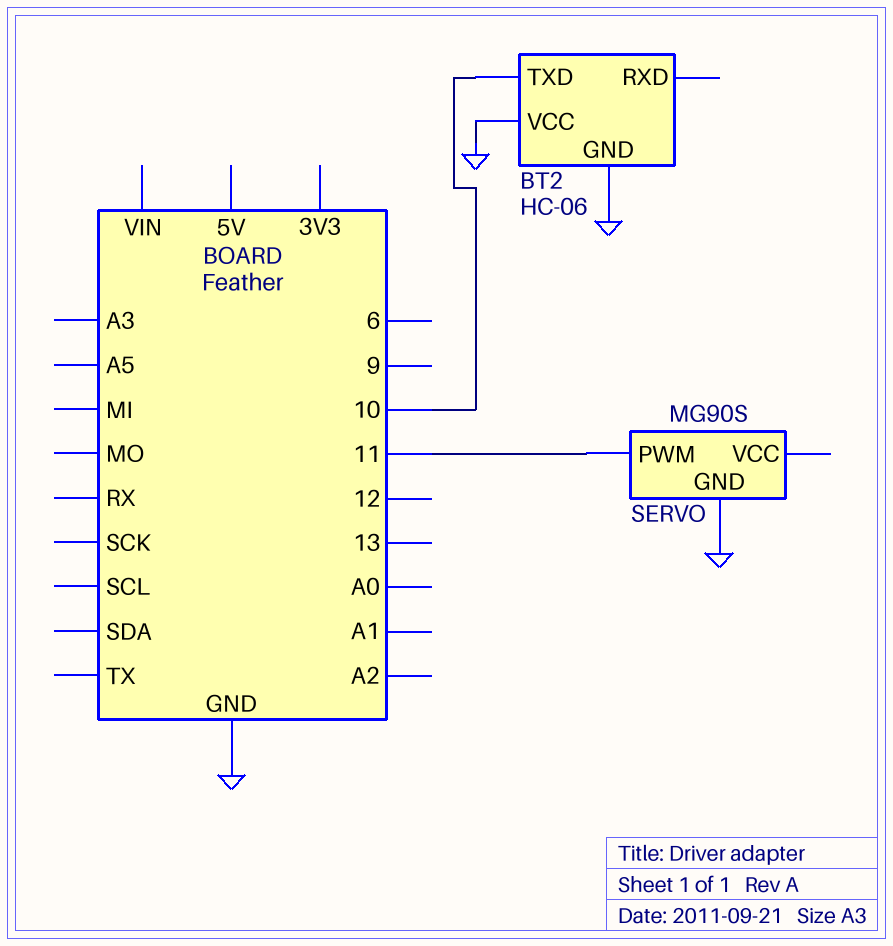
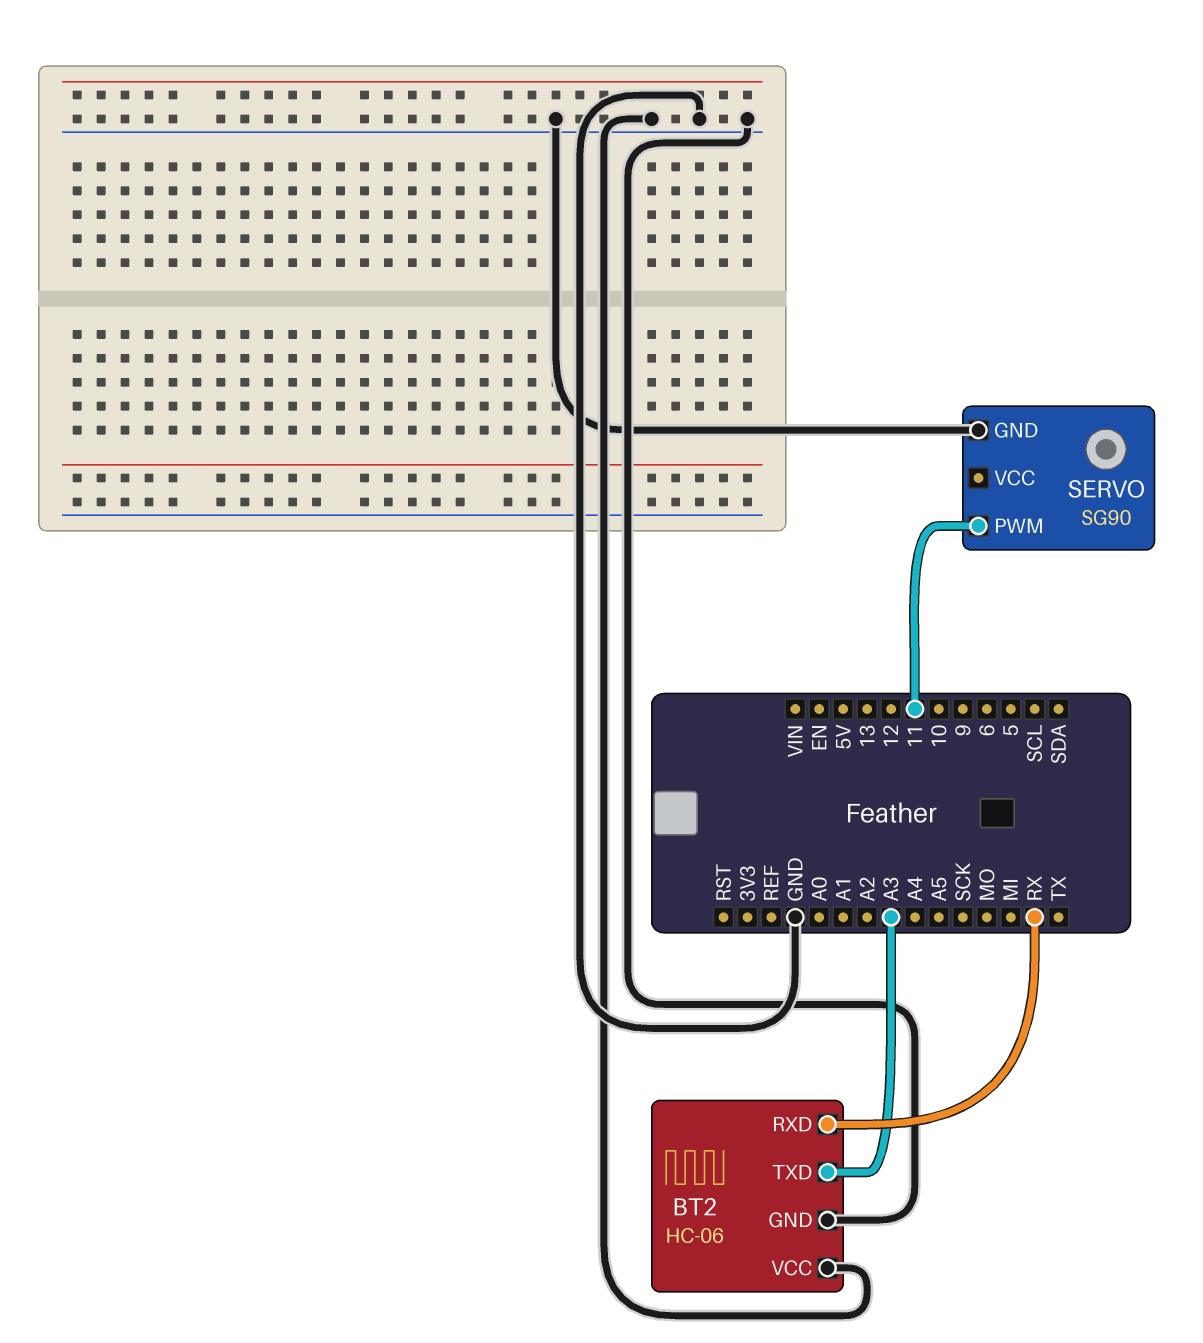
BT2 pin RXD: none -> RX
BT2 pin TXD: 10 -> A3
SERVO: MG90S -> SG90

